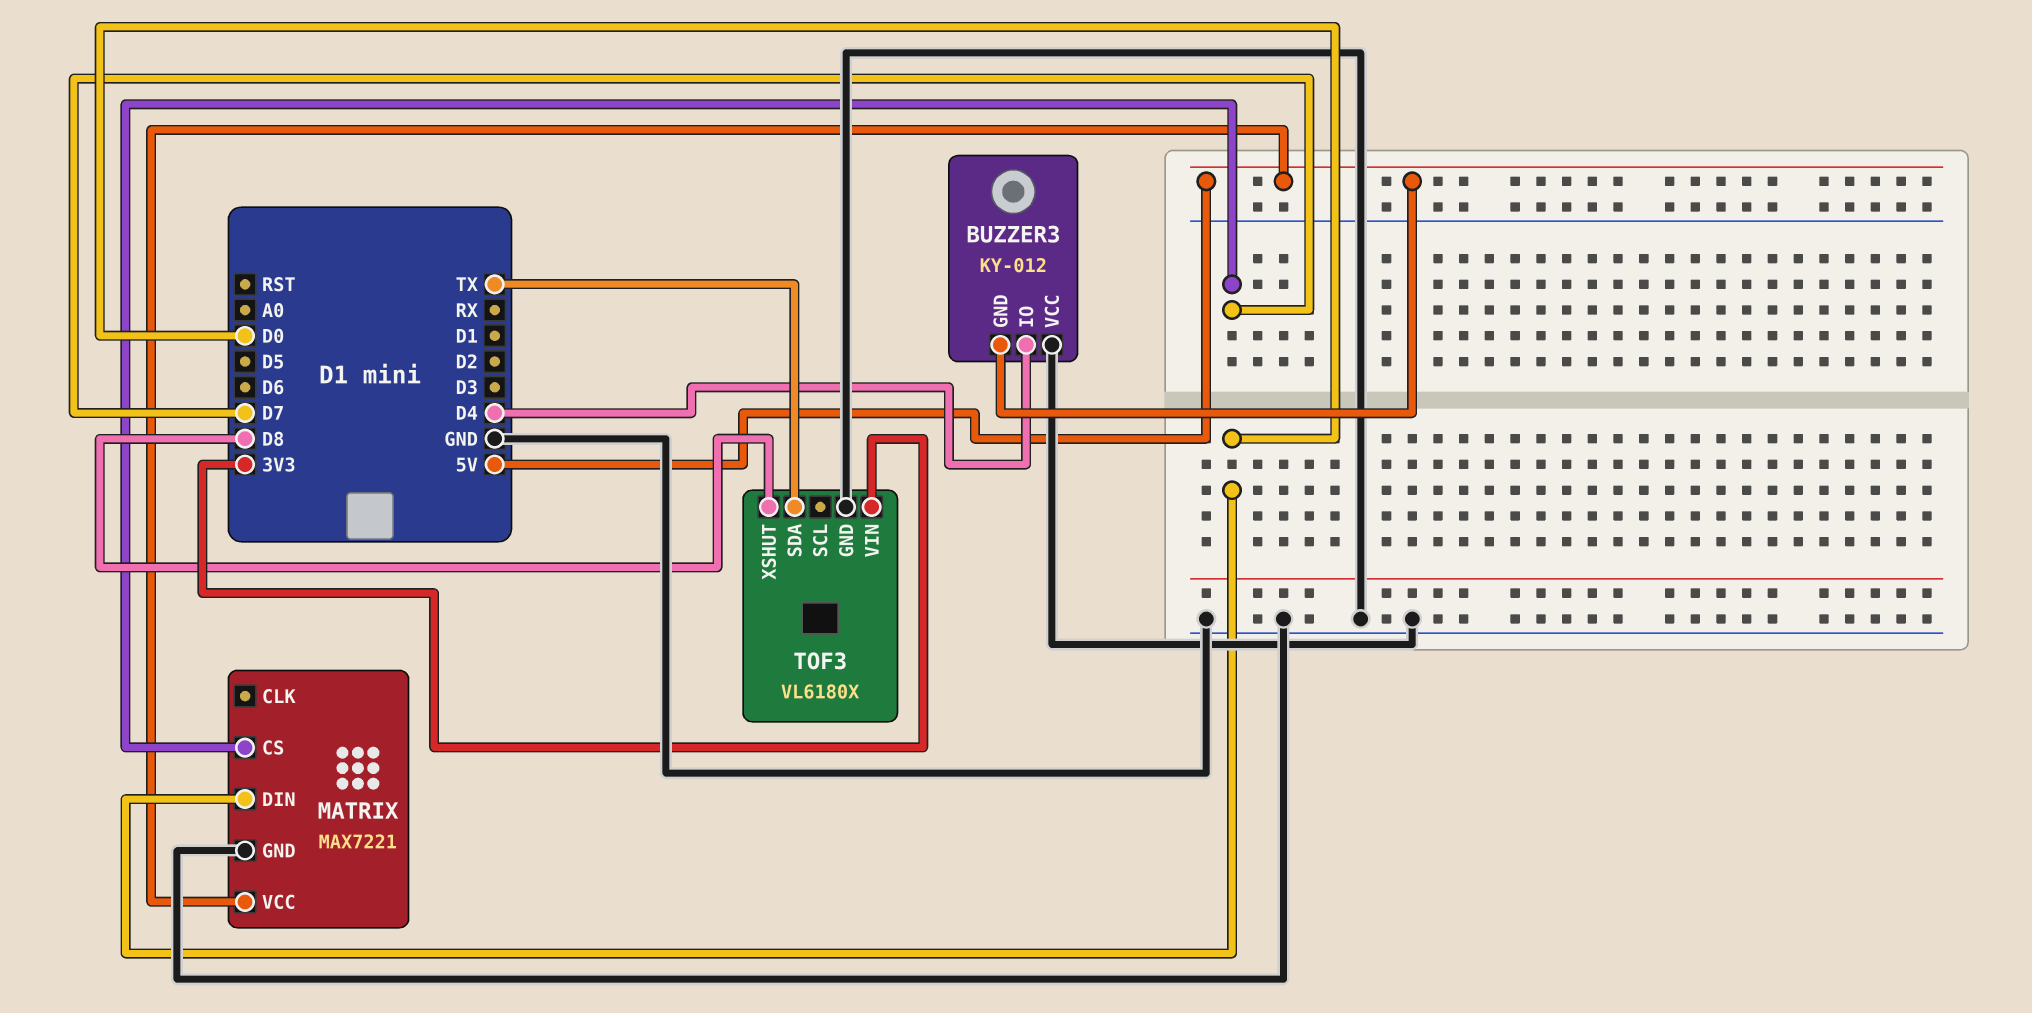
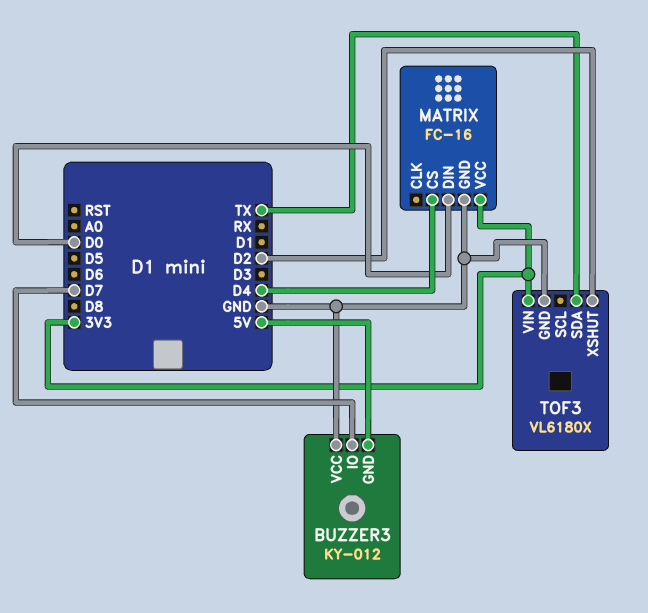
BUZZER3 pin IO: D4 -> D7
MATRIX: MAX7221 -> FC-16
MATRIX pin CS: D7 -> D4
MATRIX pin VCC: 5V -> 3V3
TOF3 pin XSHUT: D8 -> D2

